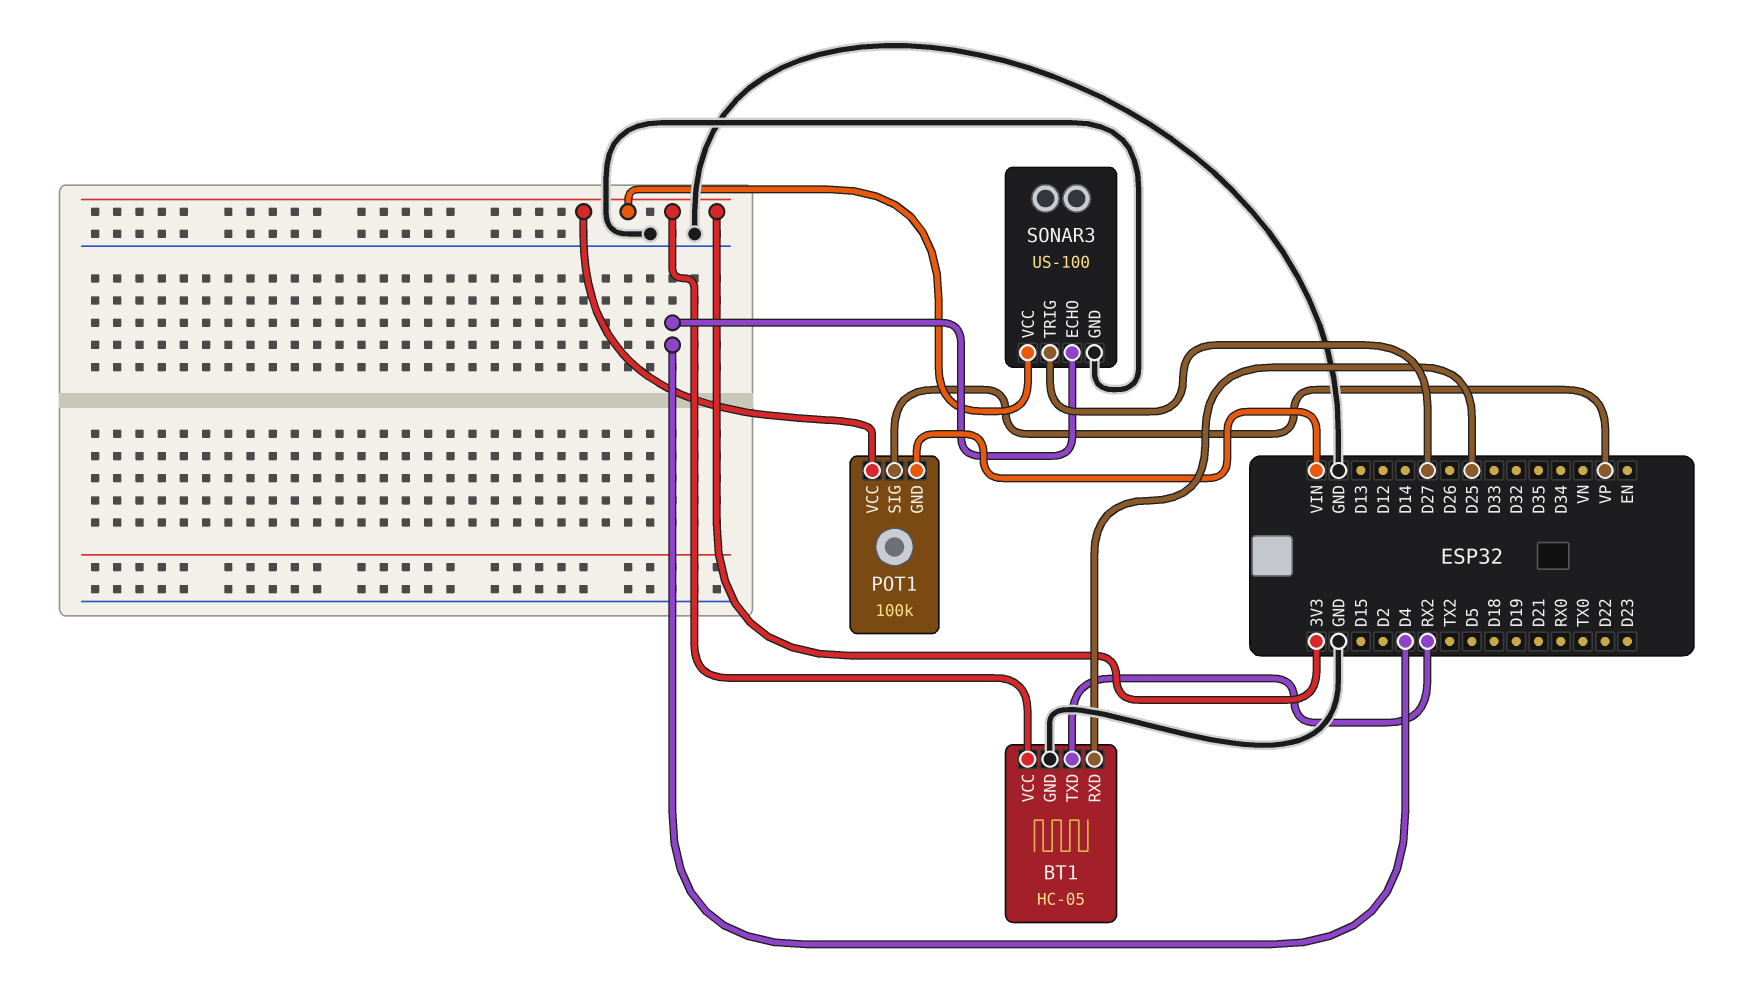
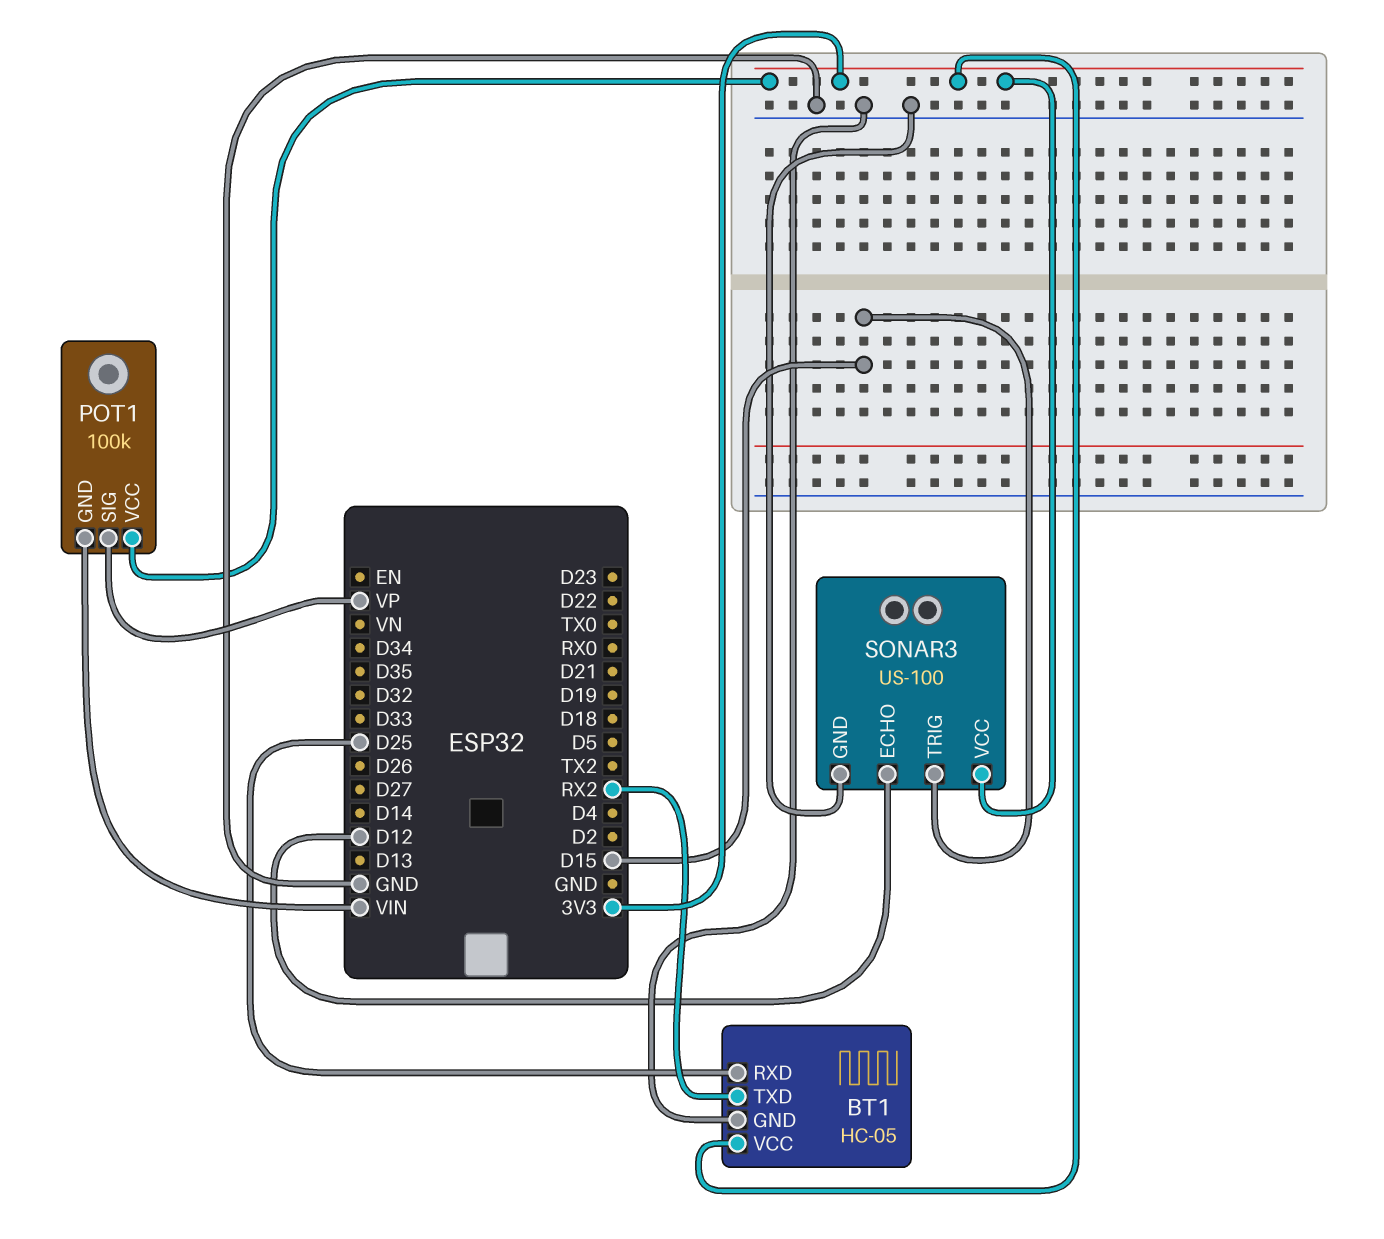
SONAR3 pin ECHO: D4 -> D12
SONAR3 pin TRIG: D27 -> D15

